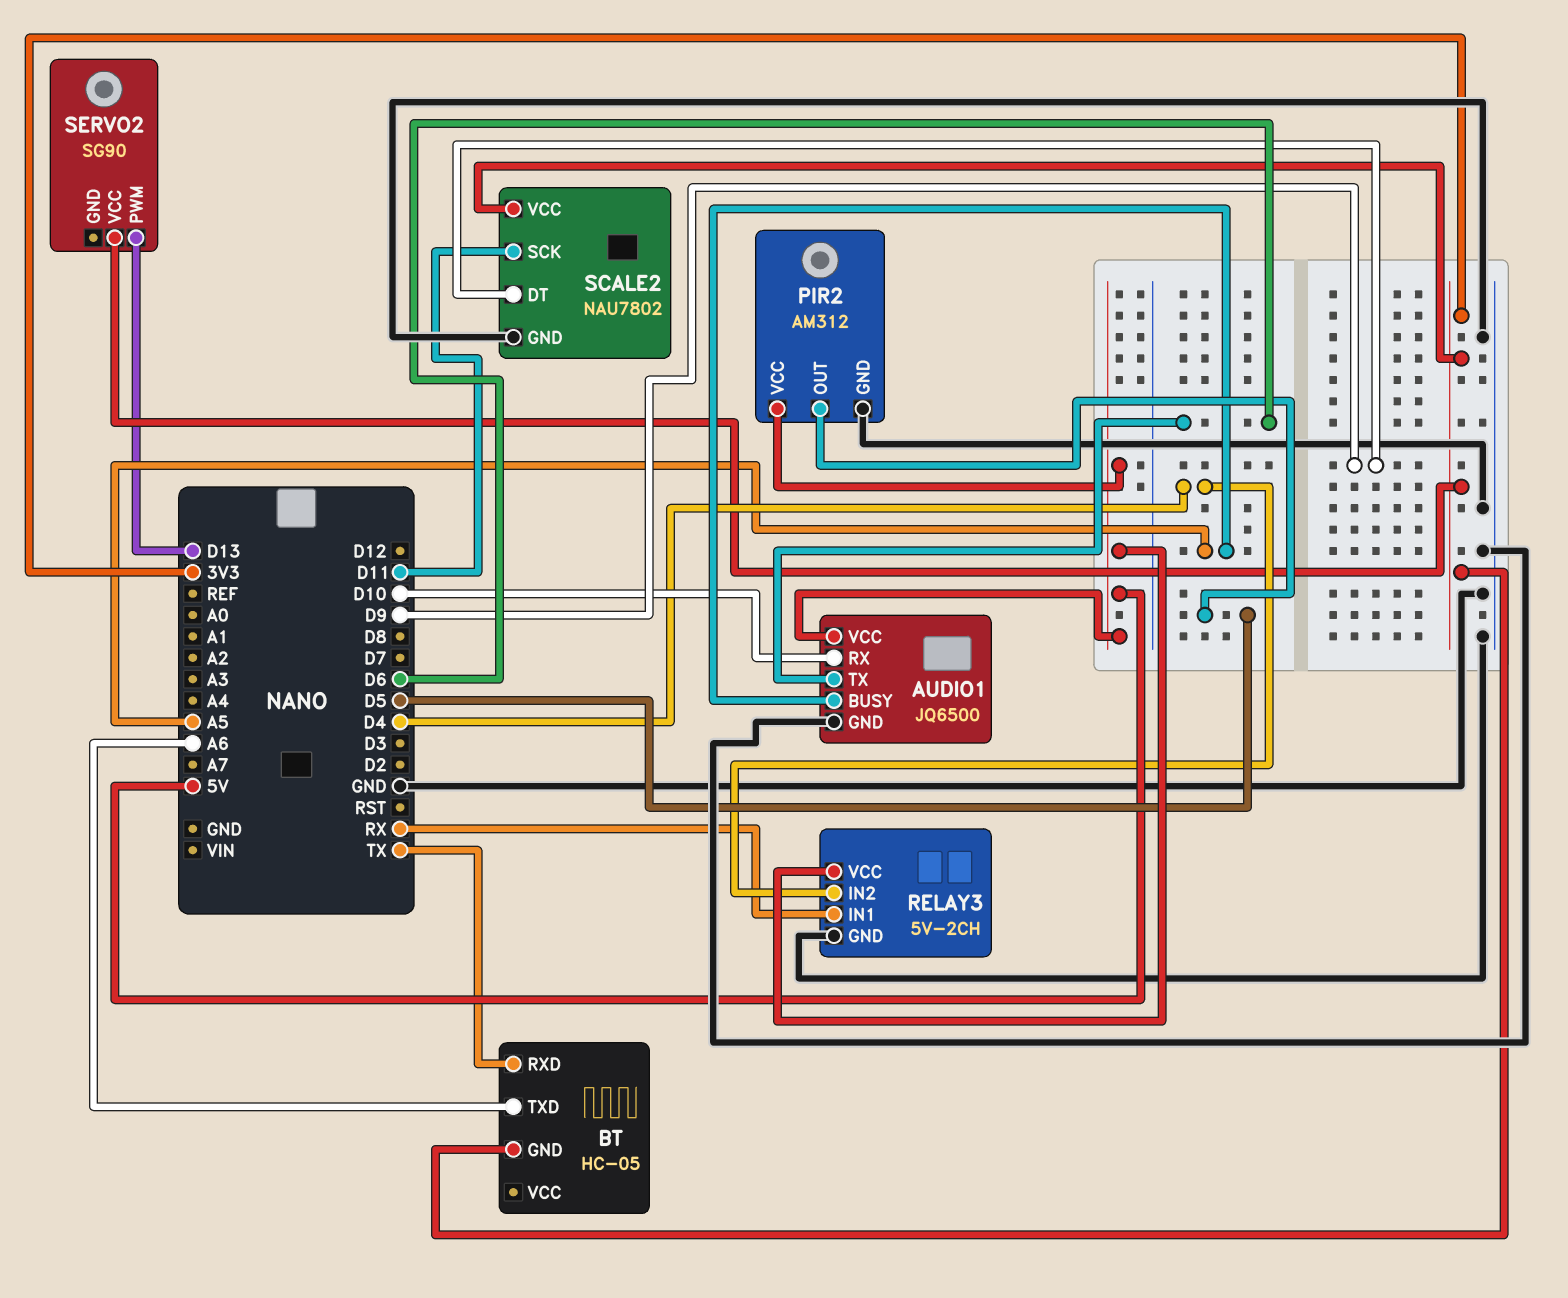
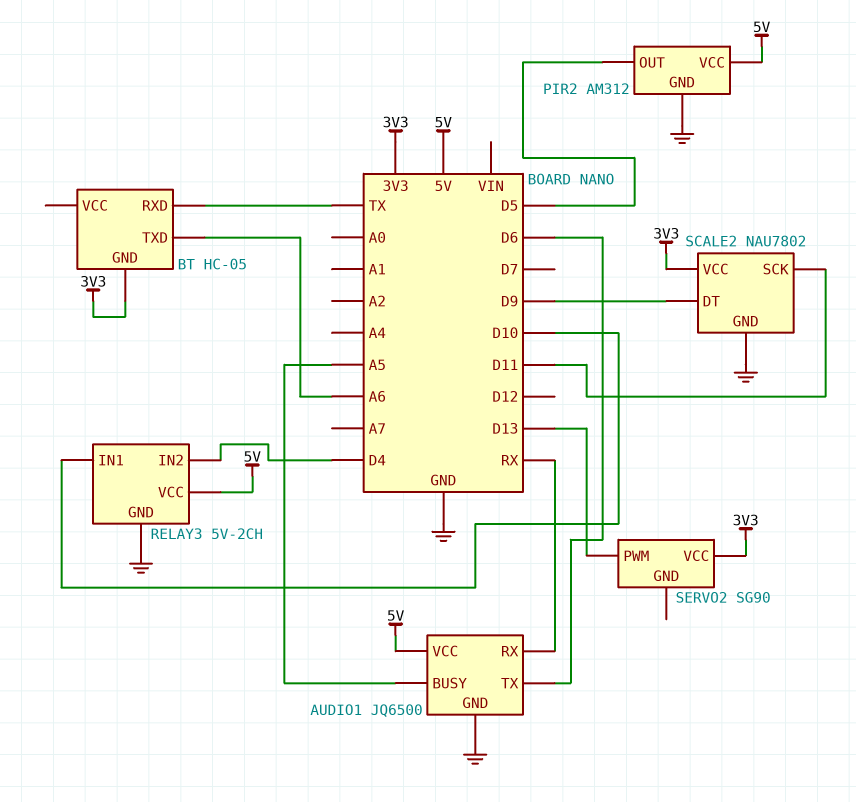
AUDIO1 pin RX: D10 -> RX
RELAY3 pin IN1: RX -> D10

